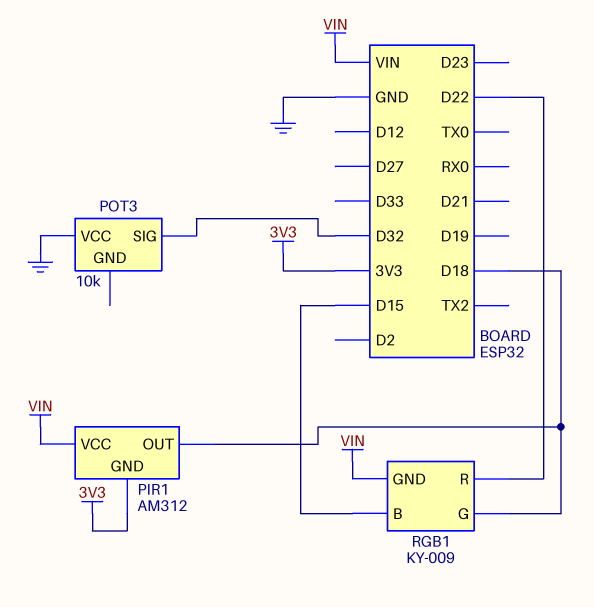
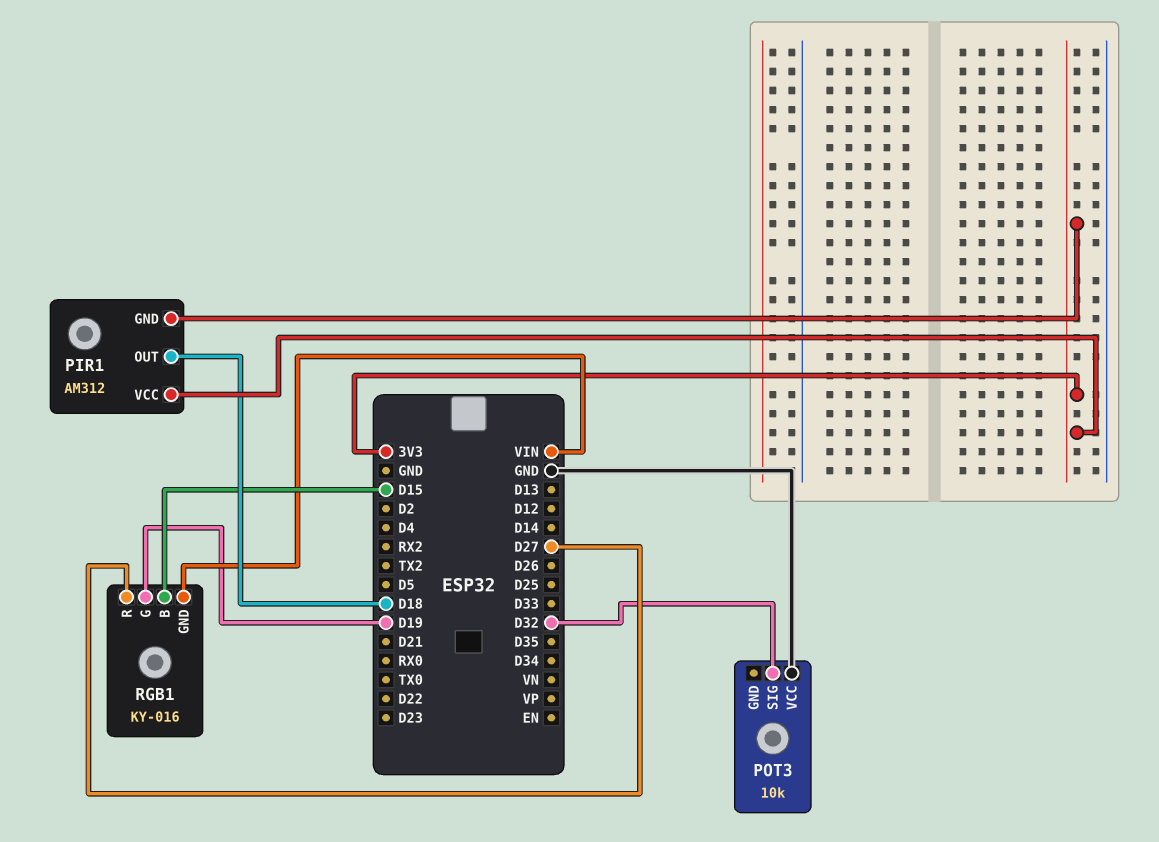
PIR1 pin VCC: VIN -> 3V3
RGB1: KY-009 -> KY-016
RGB1 pin G: D18 -> D19
RGB1 pin R: D22 -> D27

